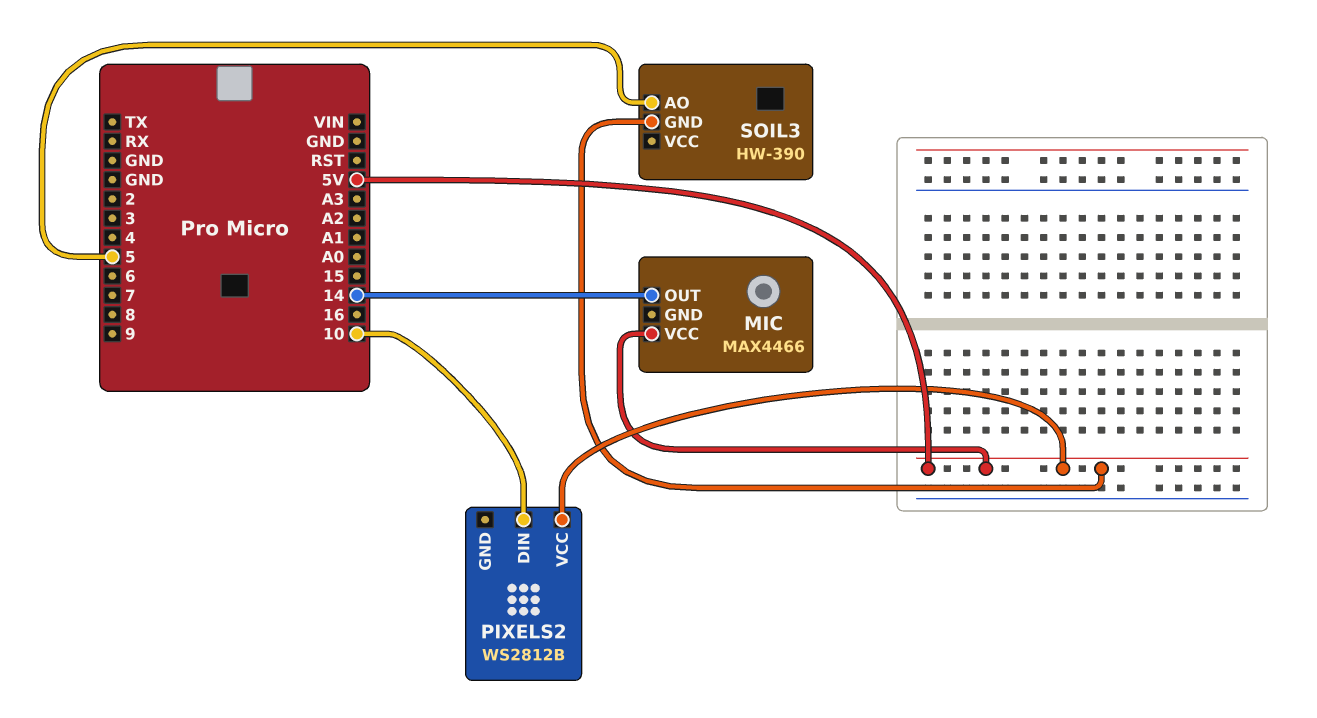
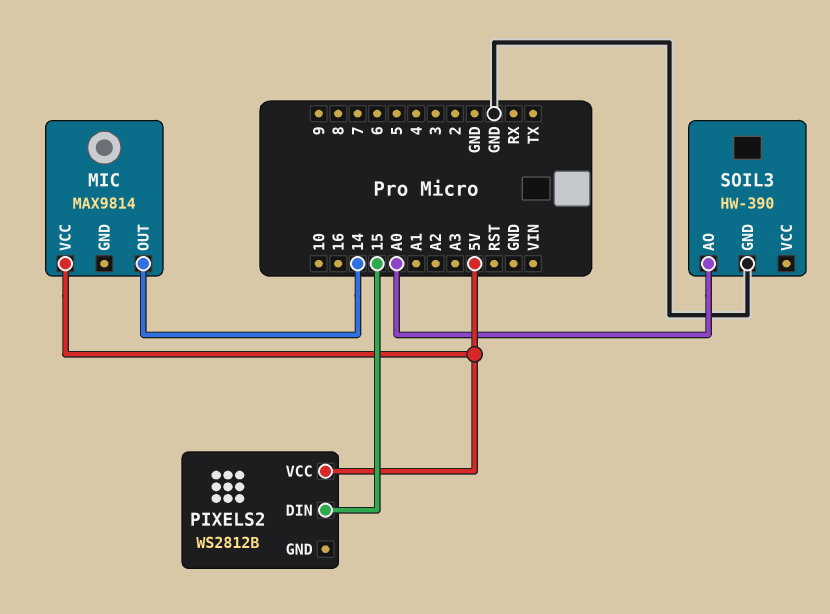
MIC: MAX4466 -> MAX9814
PIXELS2 pin DIN: 10 -> 15
SOIL3 pin AO: 5 -> A0
SOIL3 pin GND: 5V -> GND

